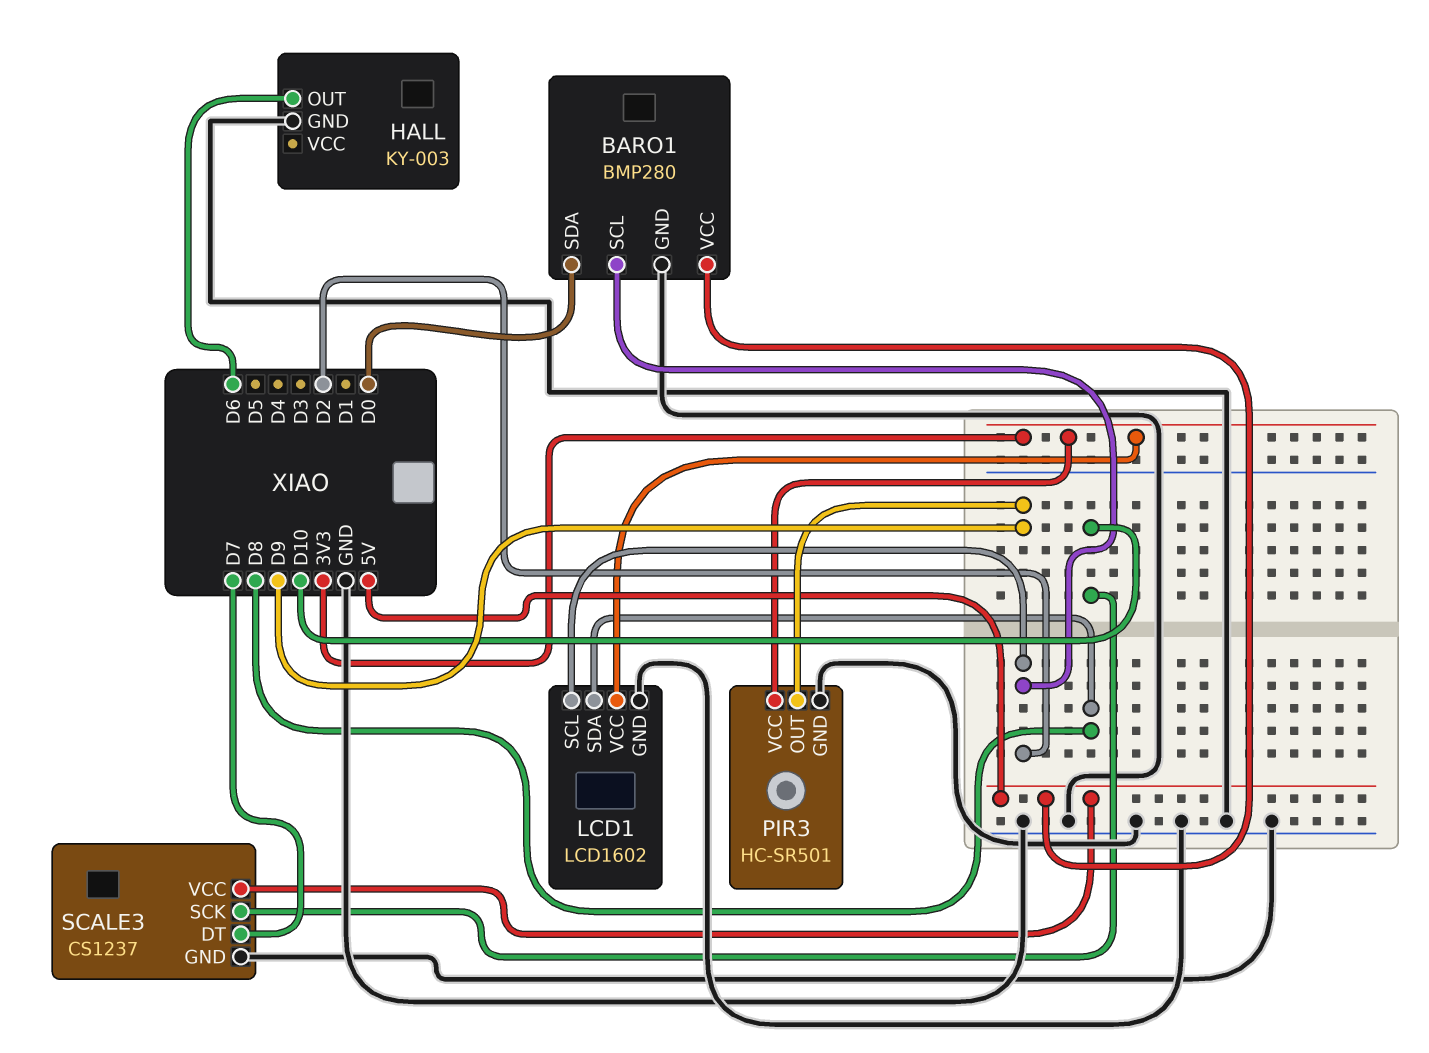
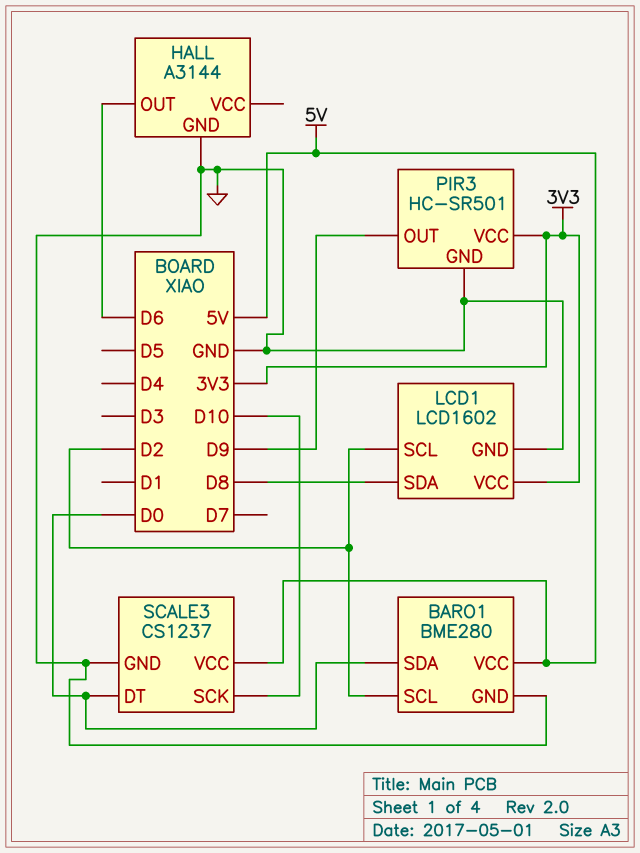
BARO1: BMP280 -> BME280
HALL: KY-003 -> A3144
SCALE3 pin DT: D7 -> D0

